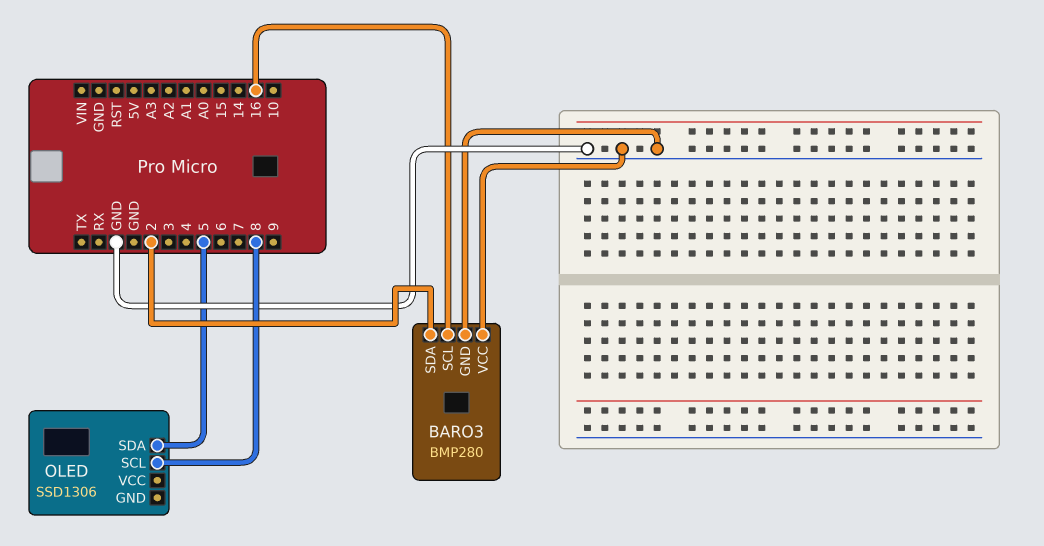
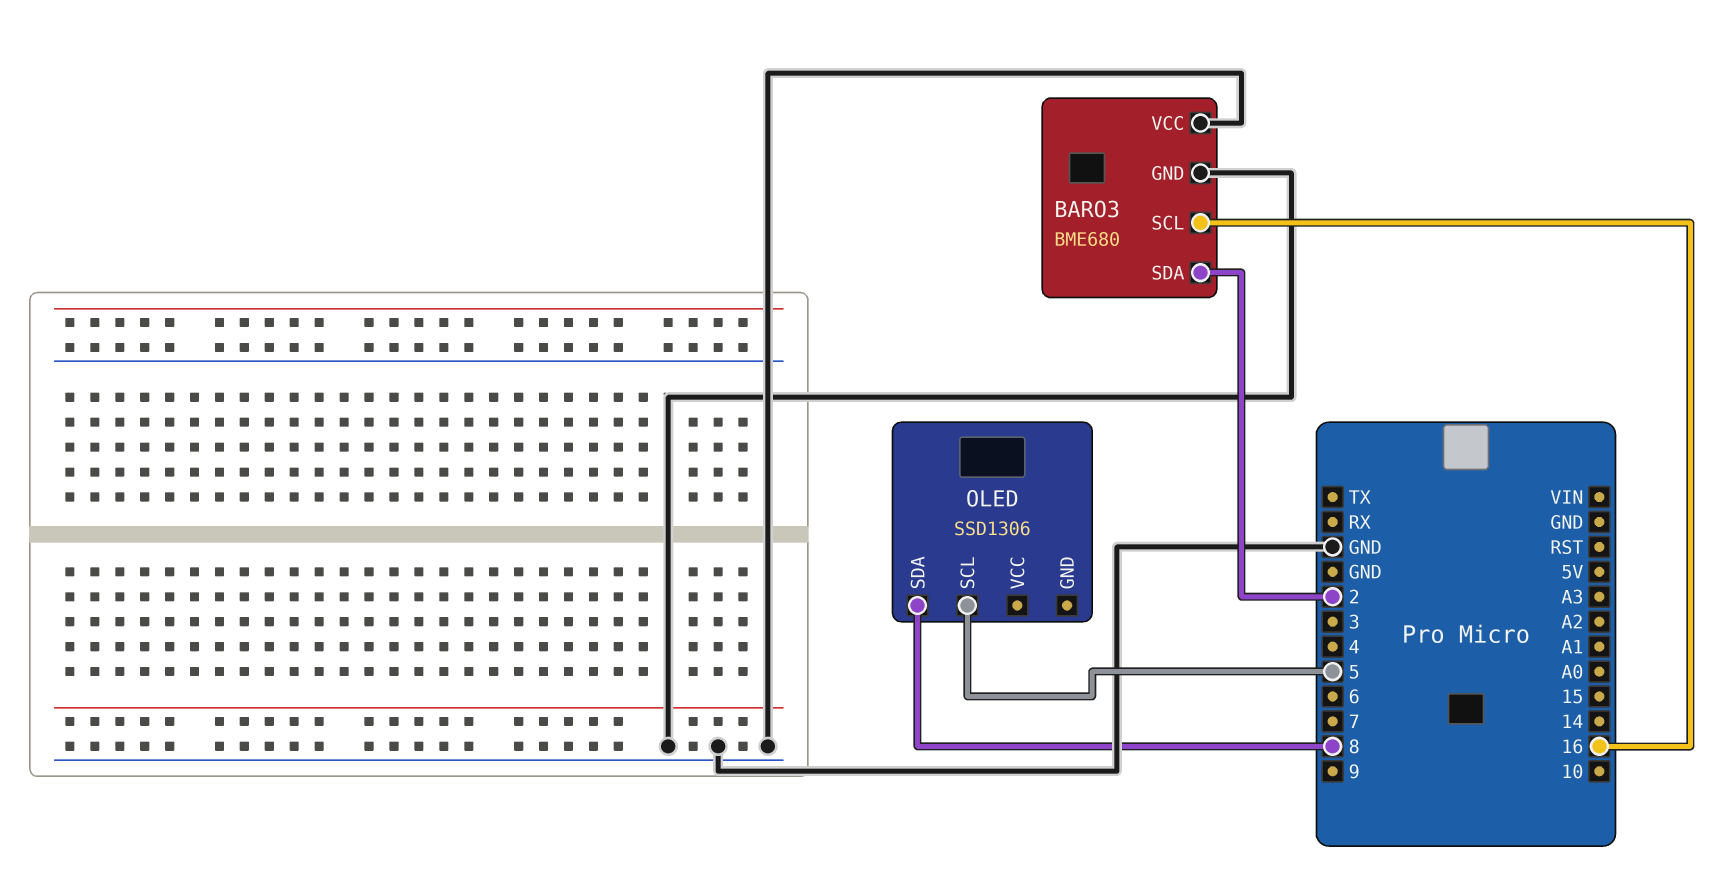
BARO3: BMP280 -> BME680
OLED pin SCL: 8 -> 5
OLED pin SDA: 5 -> 8

